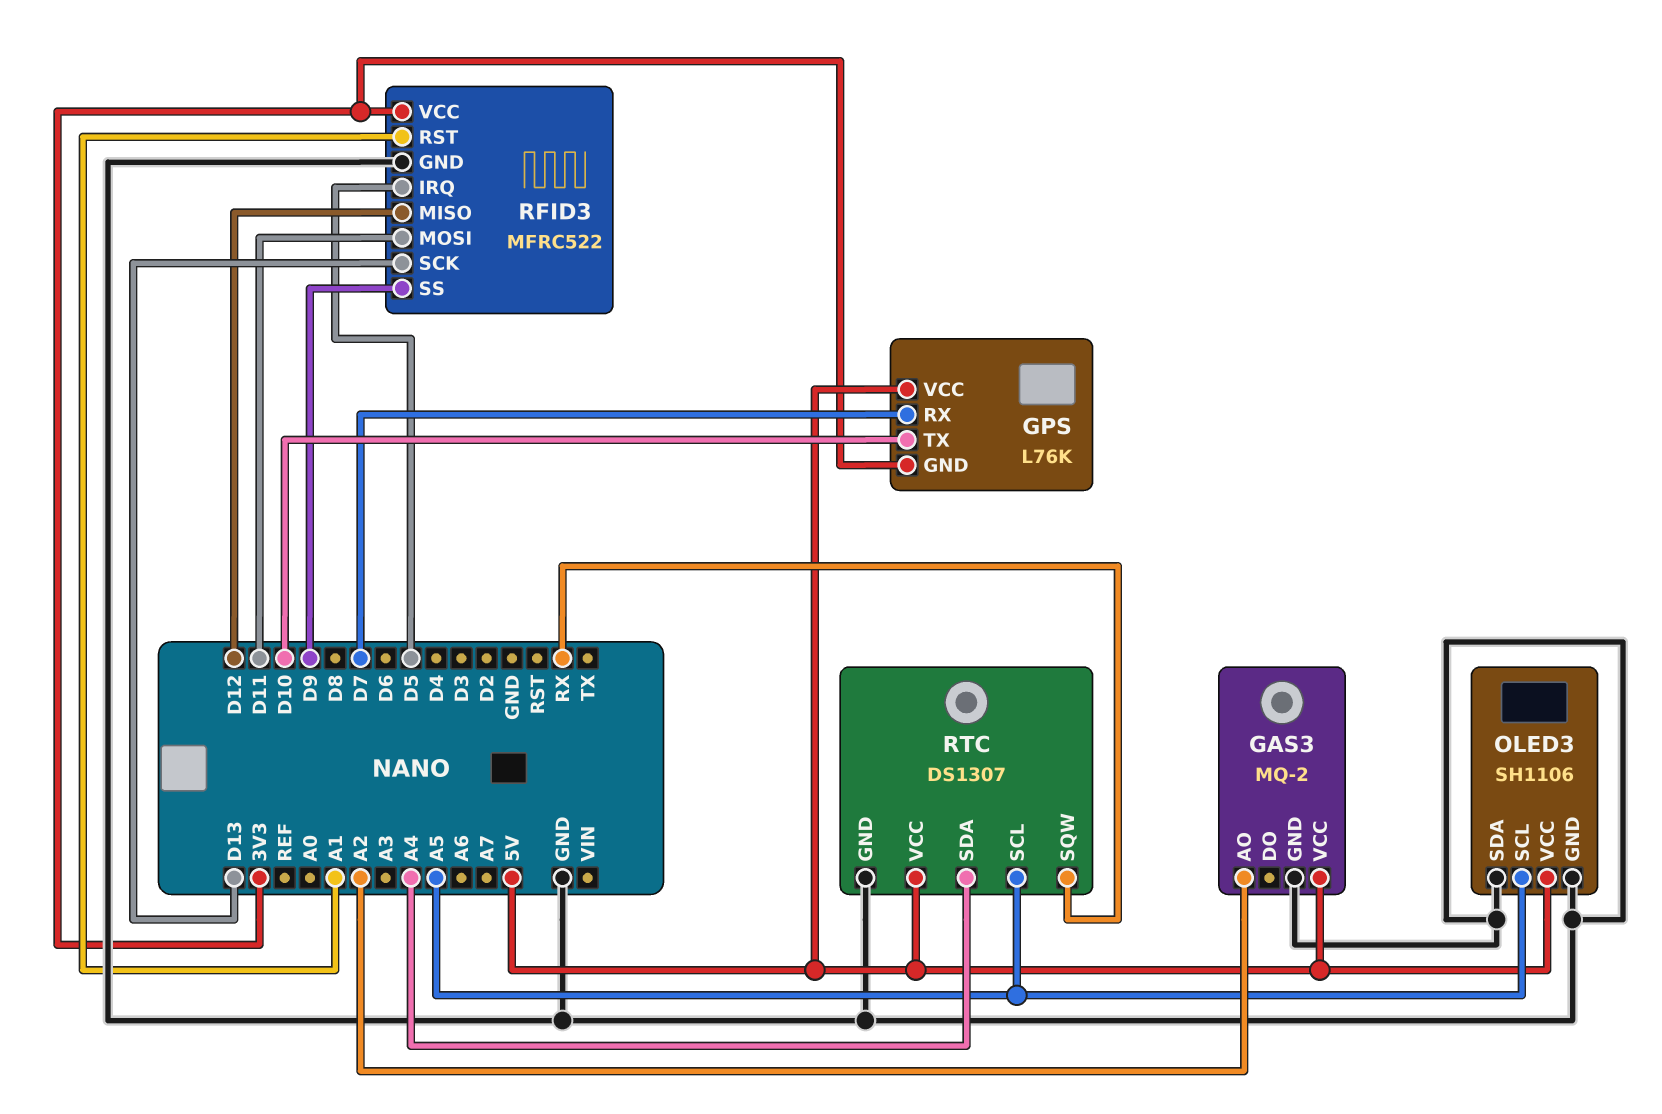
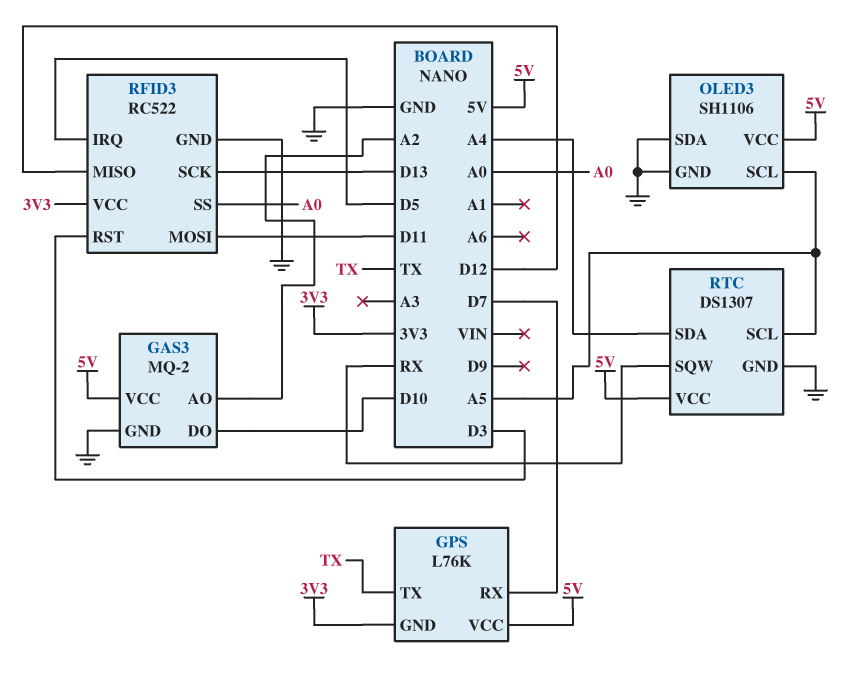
GAS3 pin DO: none -> D10
GPS pin TX: D10 -> TX
RFID3: MFRC522 -> RC522
RFID3 pin RST: A1 -> D3
RFID3 pin SS: D9 -> A0

